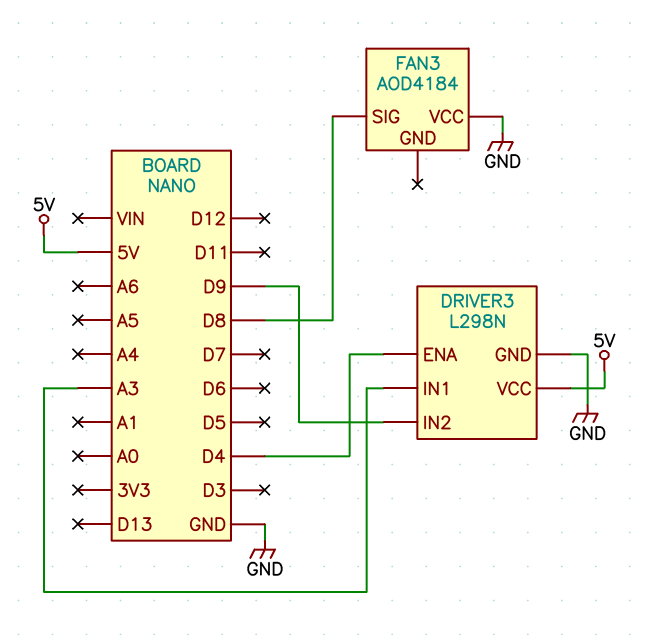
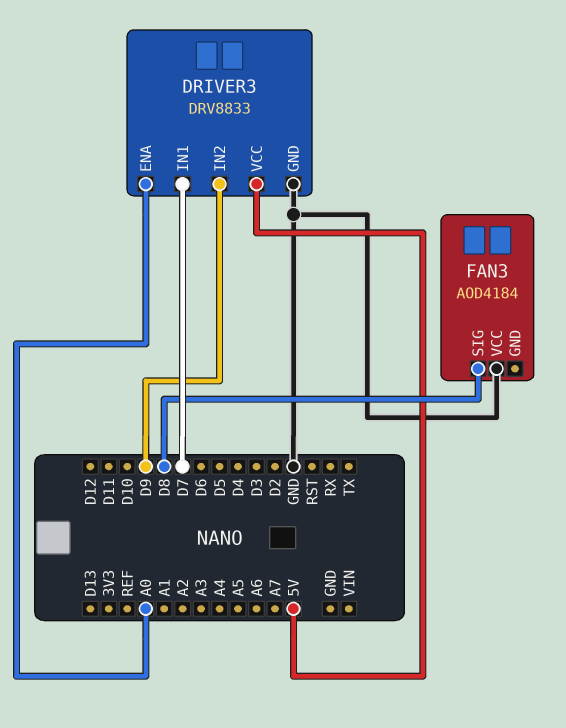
DRIVER3: L298N -> DRV8833
DRIVER3 pin ENA: D4 -> A0
DRIVER3 pin IN1: A3 -> D7

